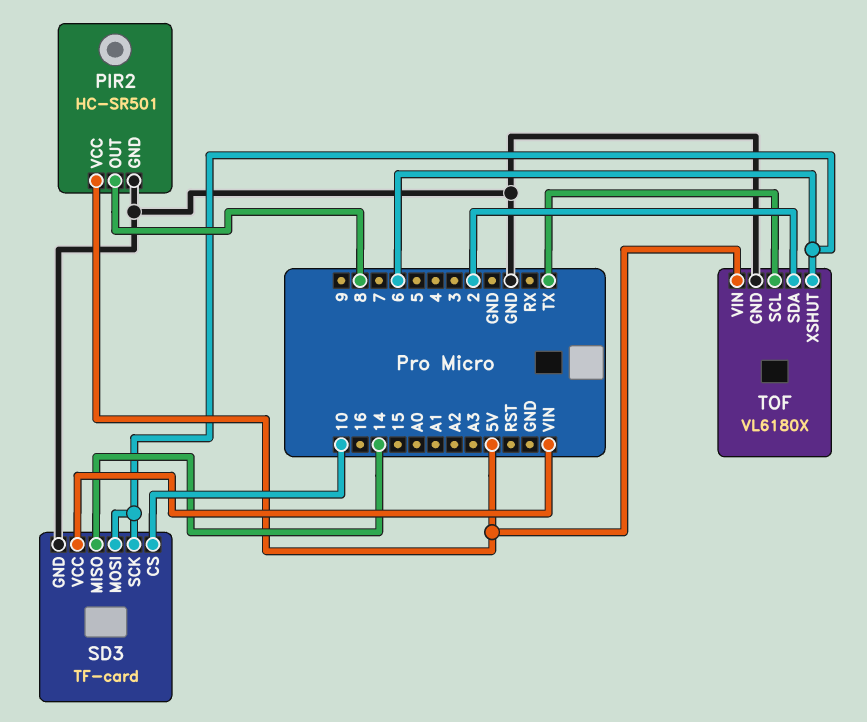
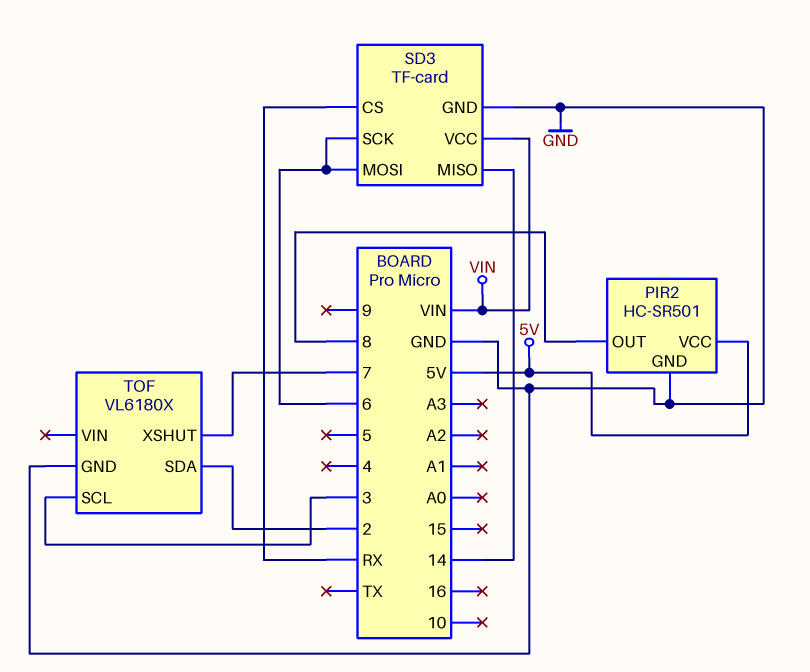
SD3 pin CS: 10 -> RX
TOF pin SCL: TX -> 3
TOF pin VIN: 5V -> none
TOF pin XSHUT: 6 -> 7

